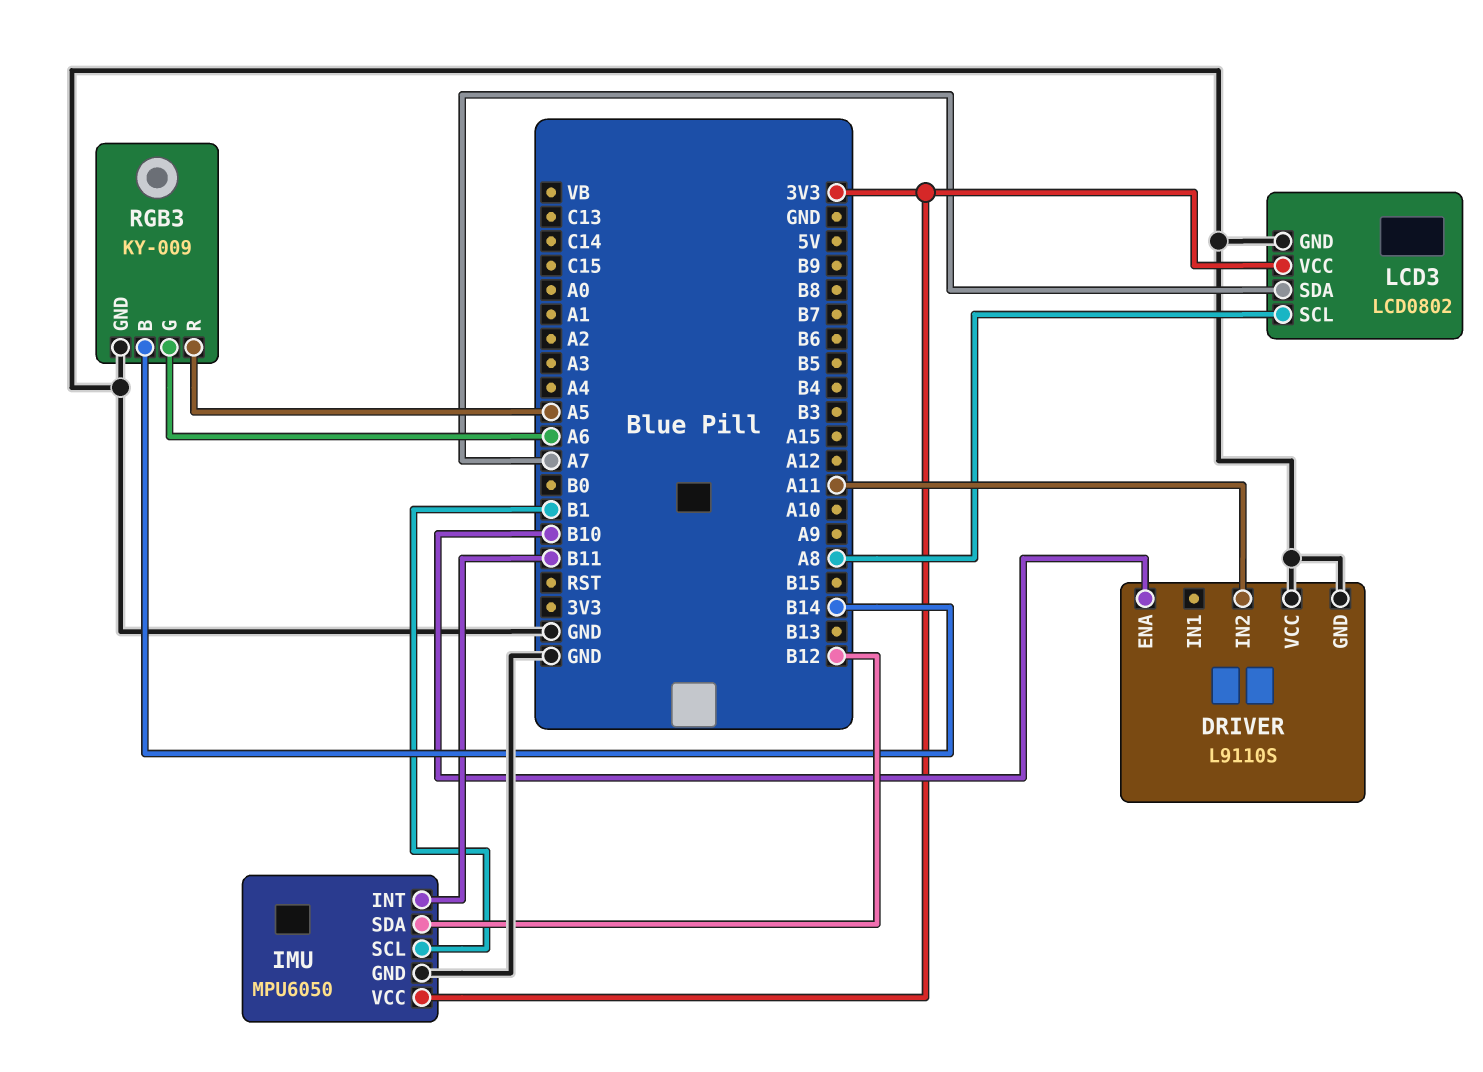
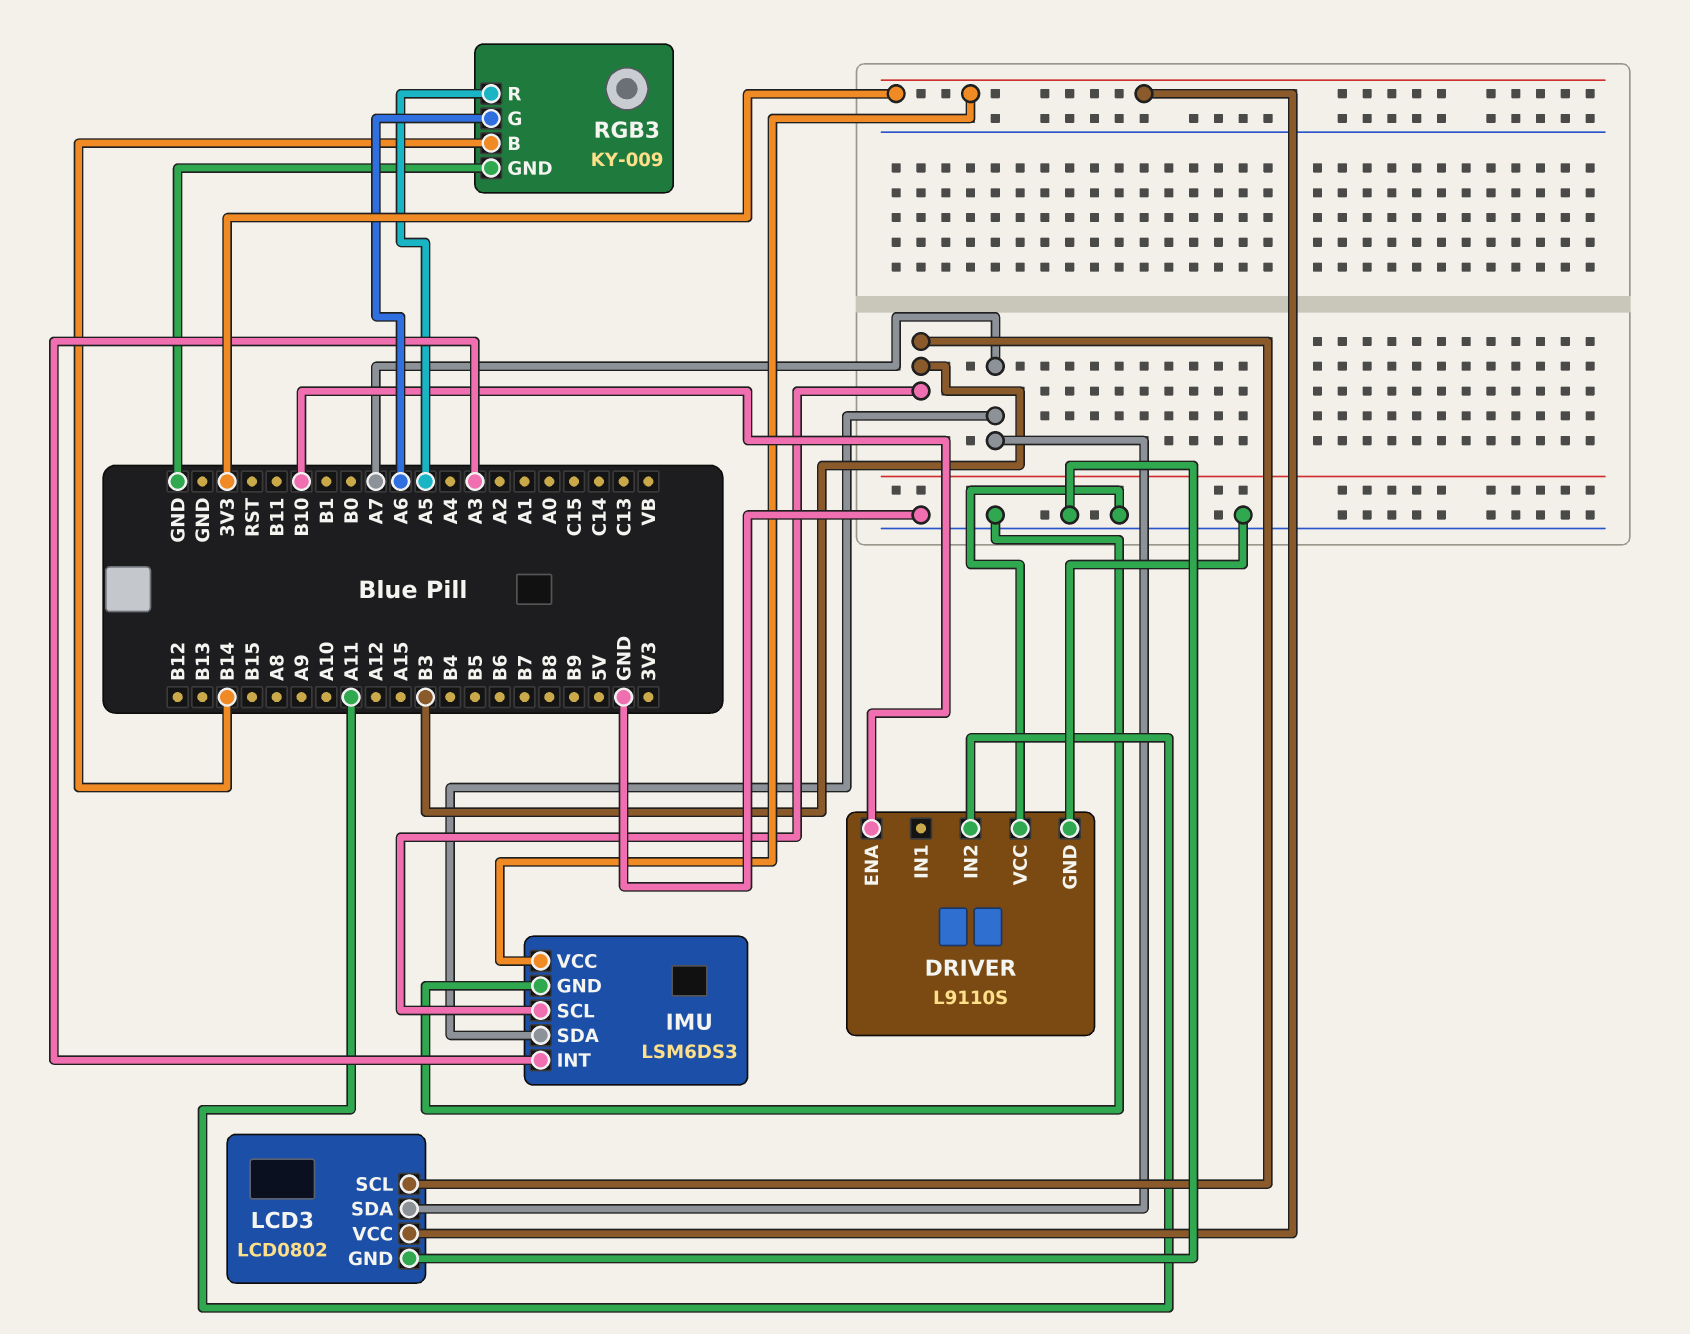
IMU: MPU6050 -> LSM6DS3
IMU pin INT: B11 -> A3
IMU pin SCL: B1 -> B3
IMU pin SDA: B12 -> A7
LCD3 pin SCL: A8 -> B3

